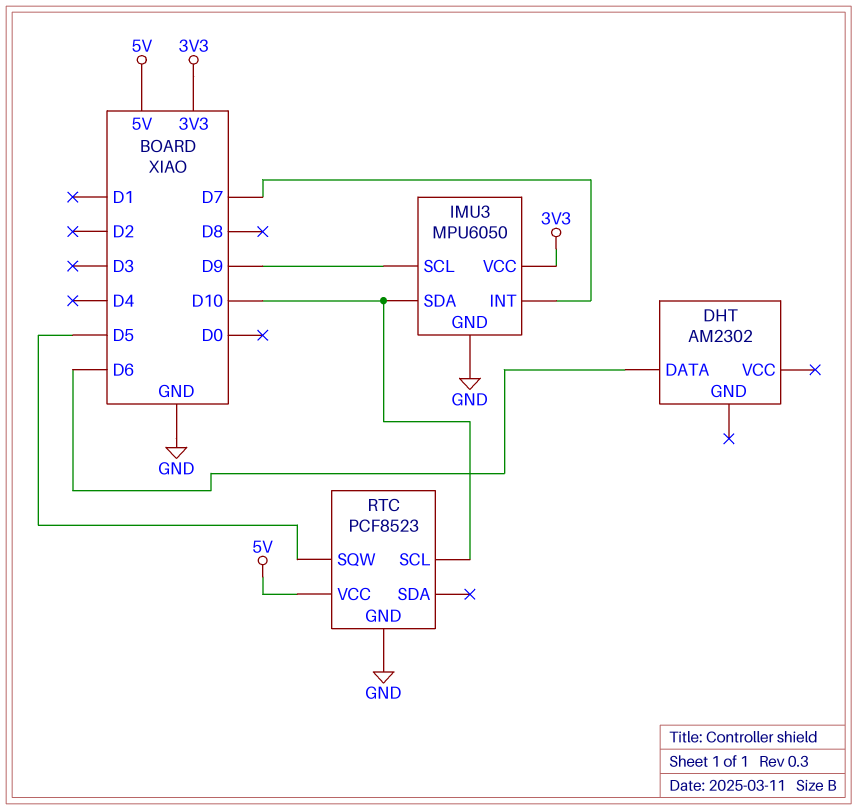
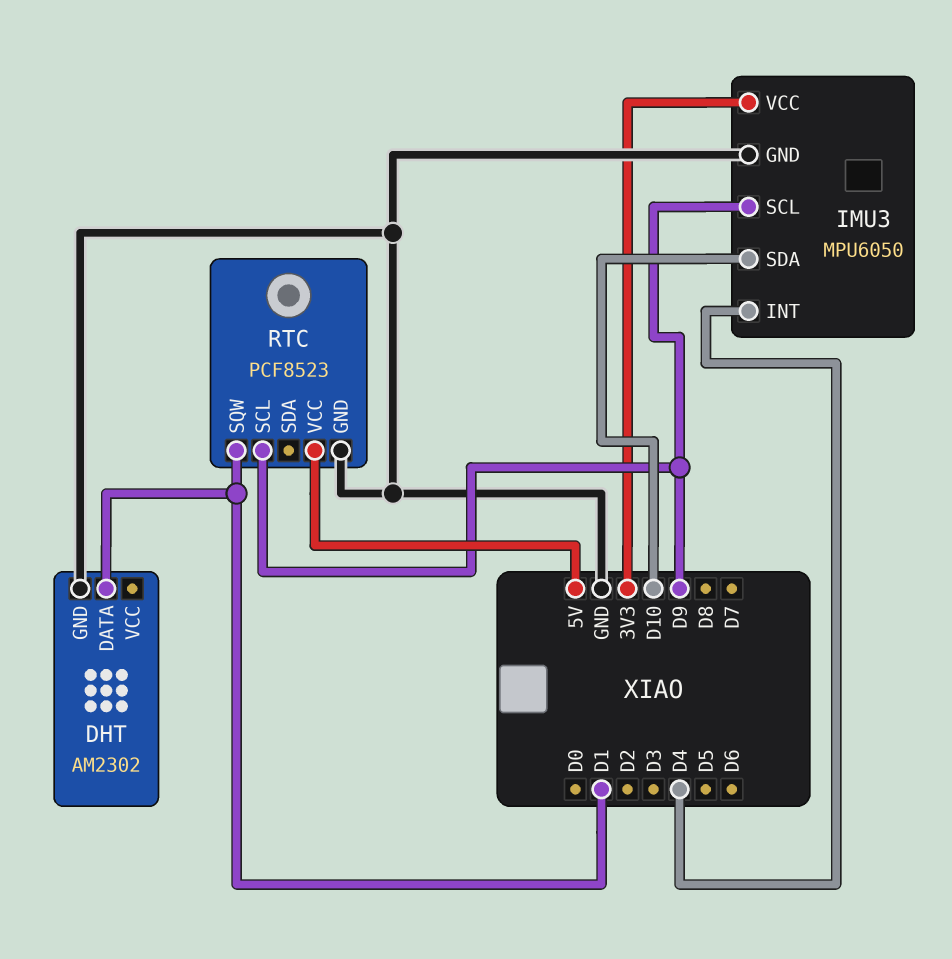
DHT pin DATA: D6 -> D1
DHT pin GND: none -> GND
IMU3 pin INT: D7 -> D4
RTC pin SCL: D10 -> D9
RTC pin SQW: D5 -> D1

